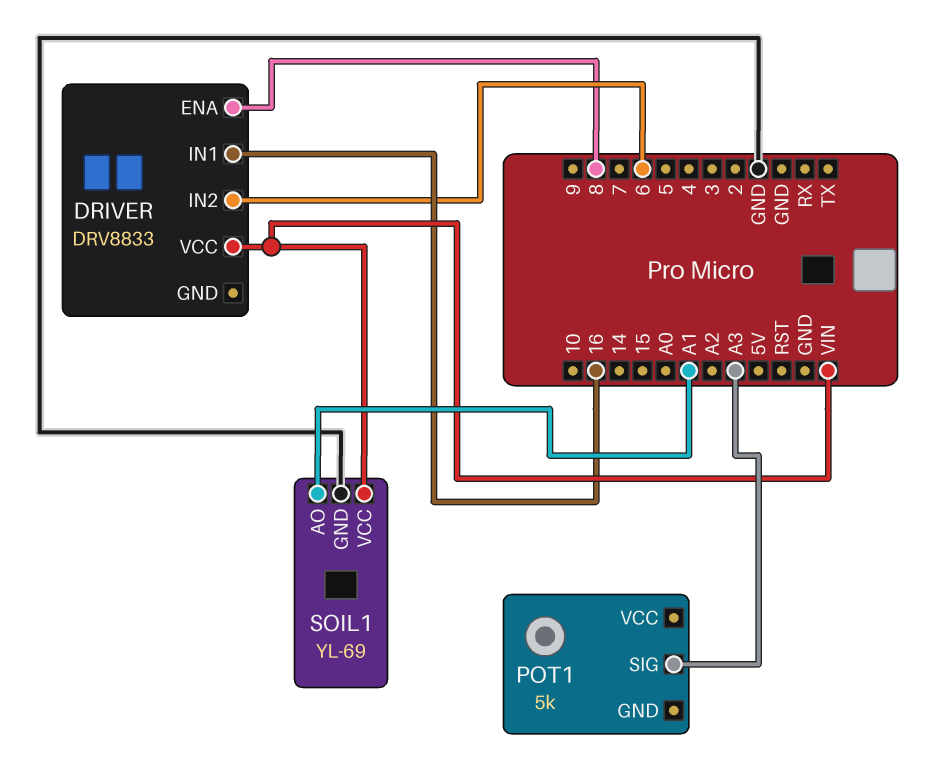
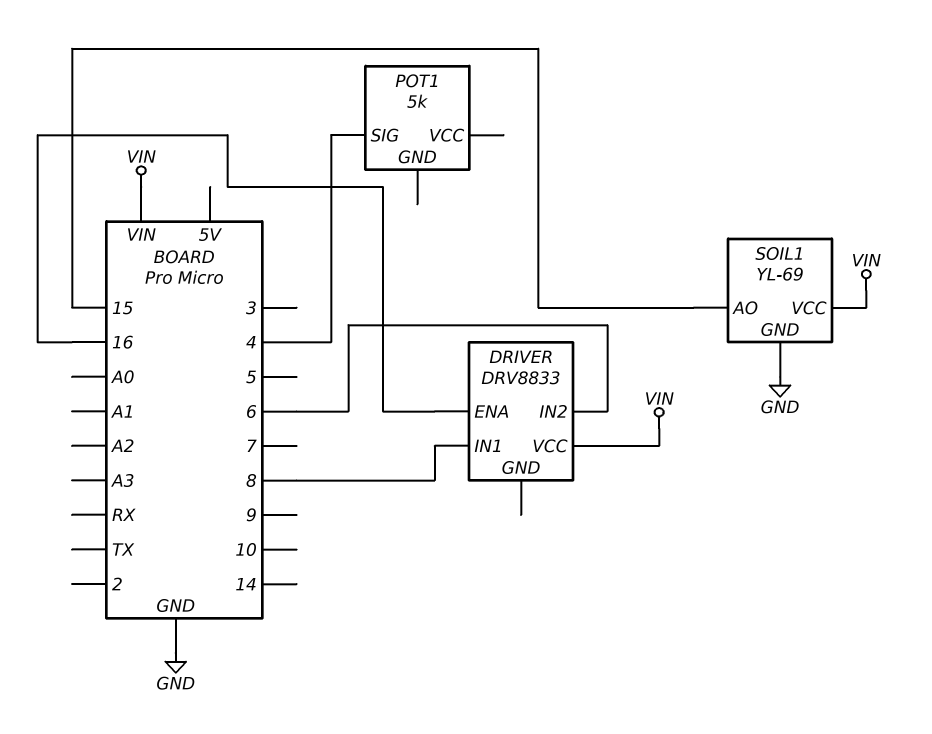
DRIVER pin ENA: 8 -> 16
DRIVER pin IN1: 16 -> 8
POT1 pin SIG: A3 -> 4
SOIL1 pin AO: A1 -> 15

